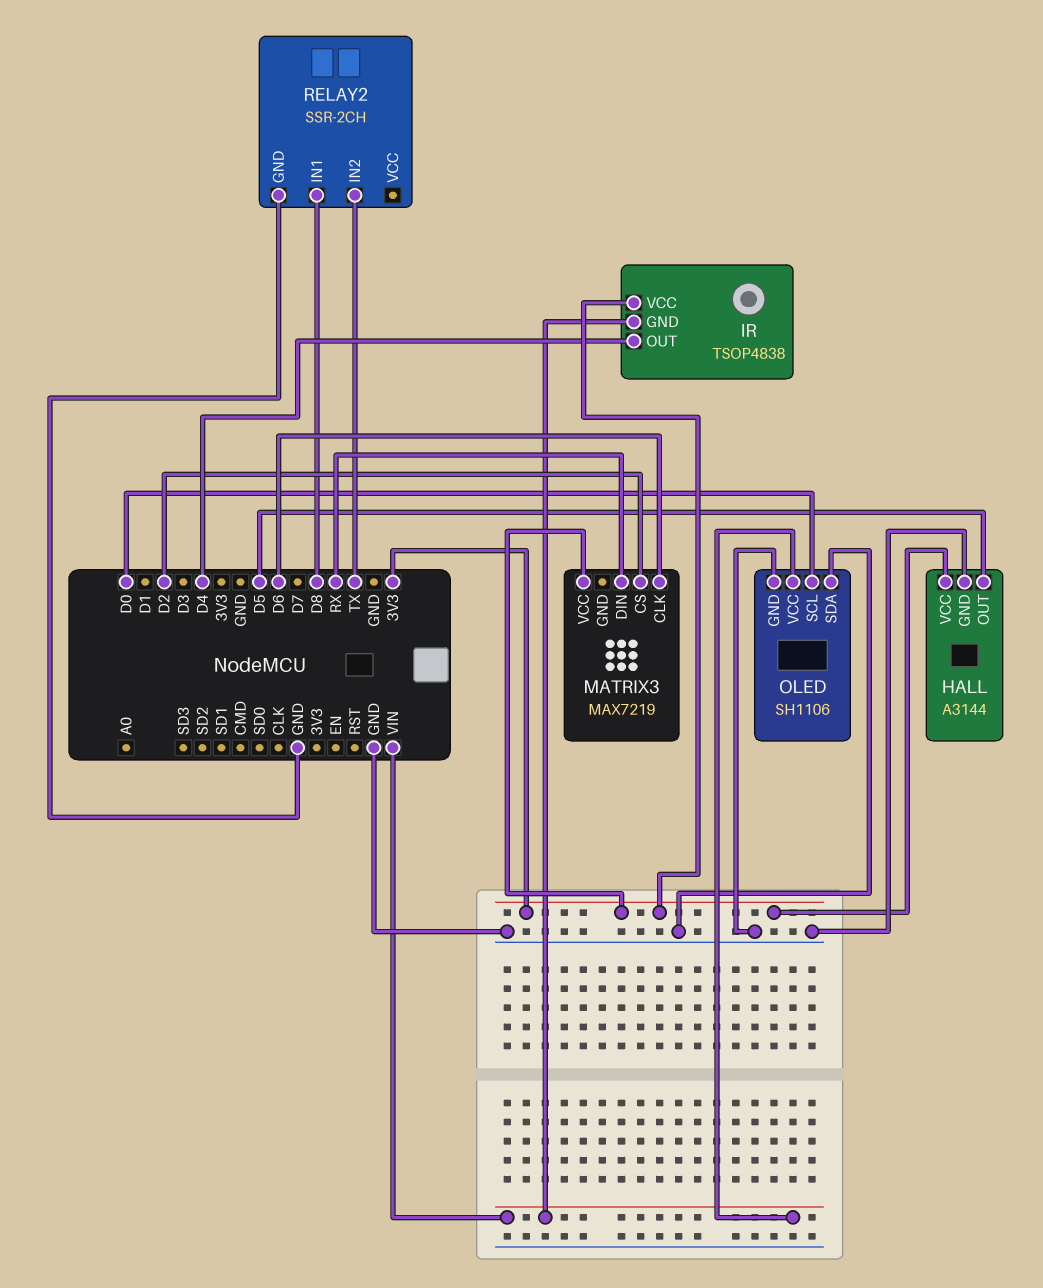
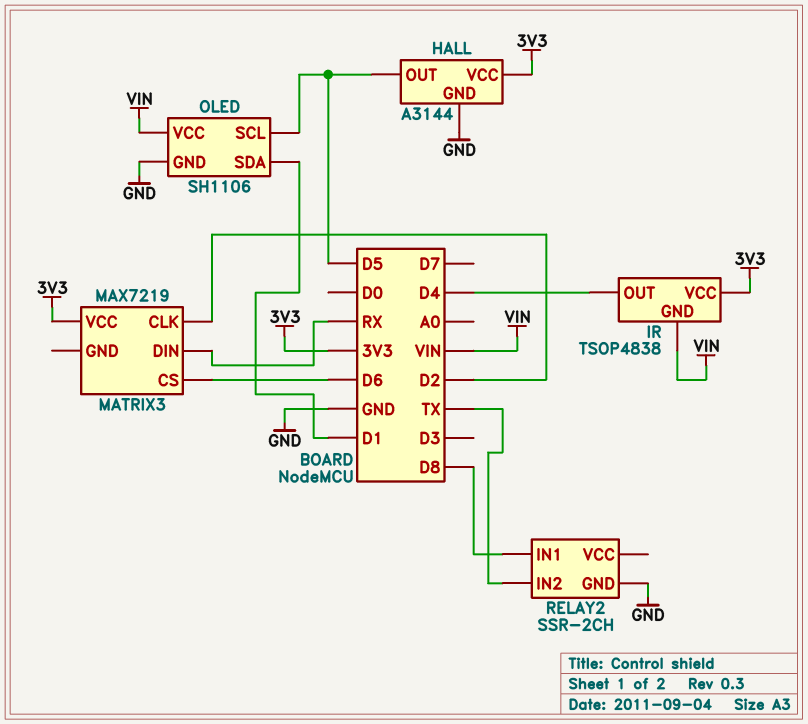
MATRIX3 pin CLK: D6 -> D2
MATRIX3 pin CS: D2 -> D6
OLED pin SCL: D0 -> D5
OLED pin SDA: GND -> D1

